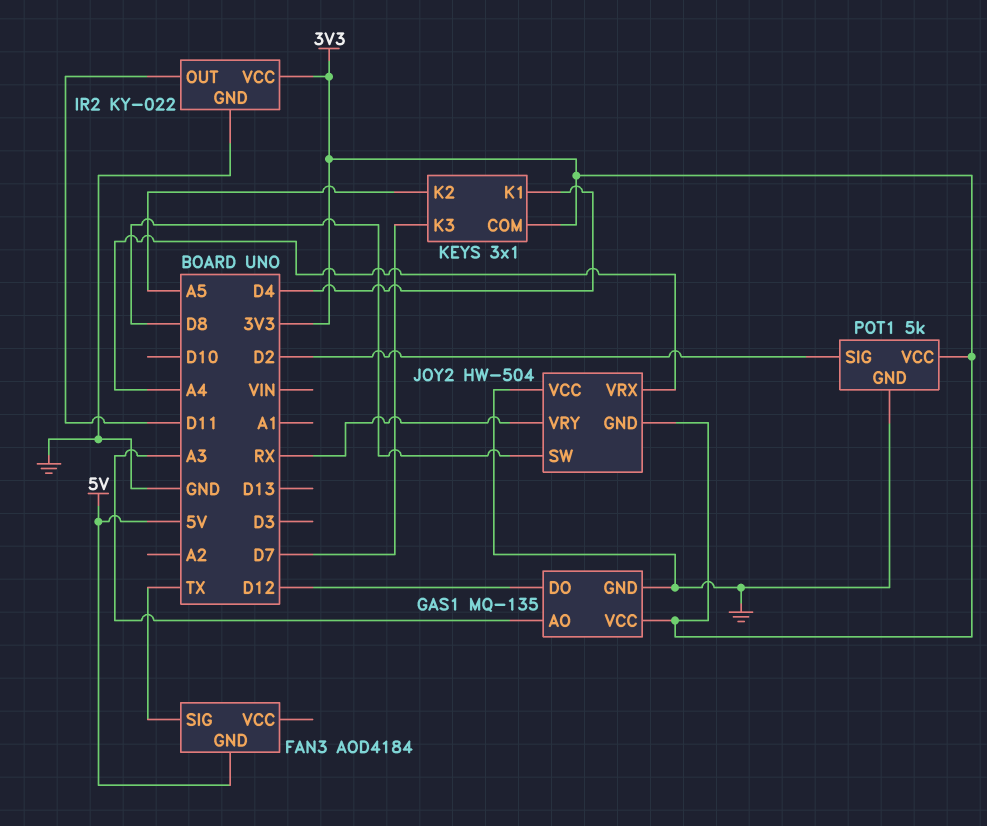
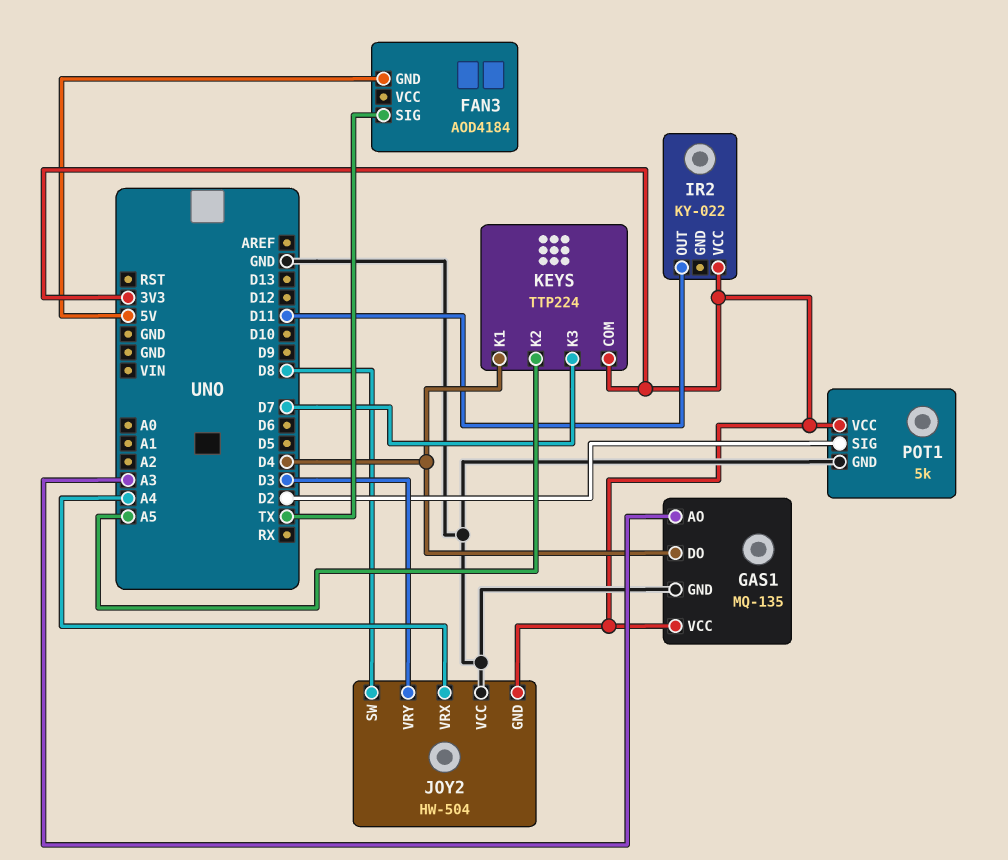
GAS1 pin DO: D12 -> D4
IR2 pin GND: GND -> none
JOY2 pin VRY: RX -> D3
KEYS: 3x1 -> TTP224

